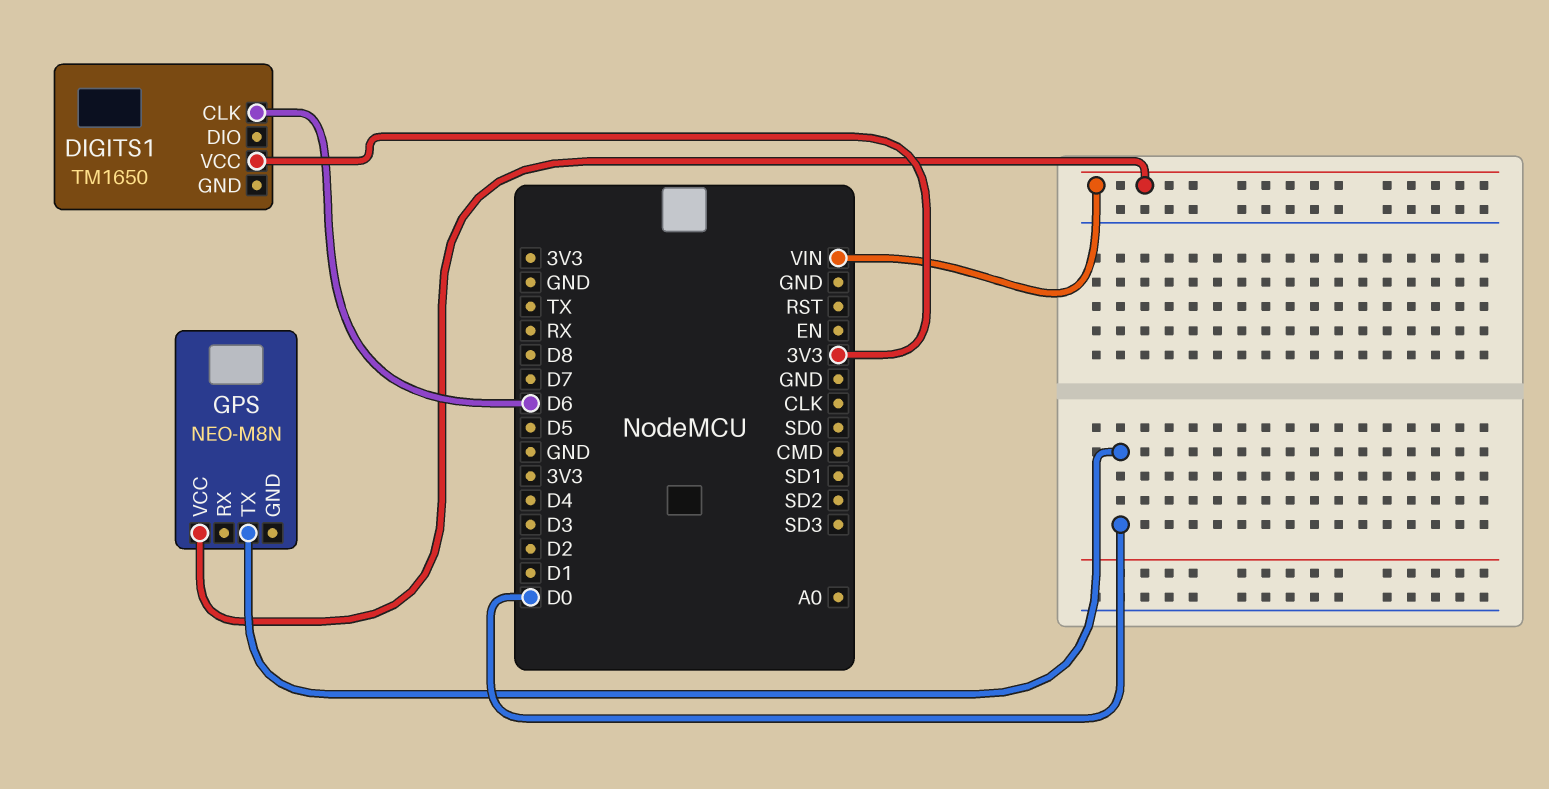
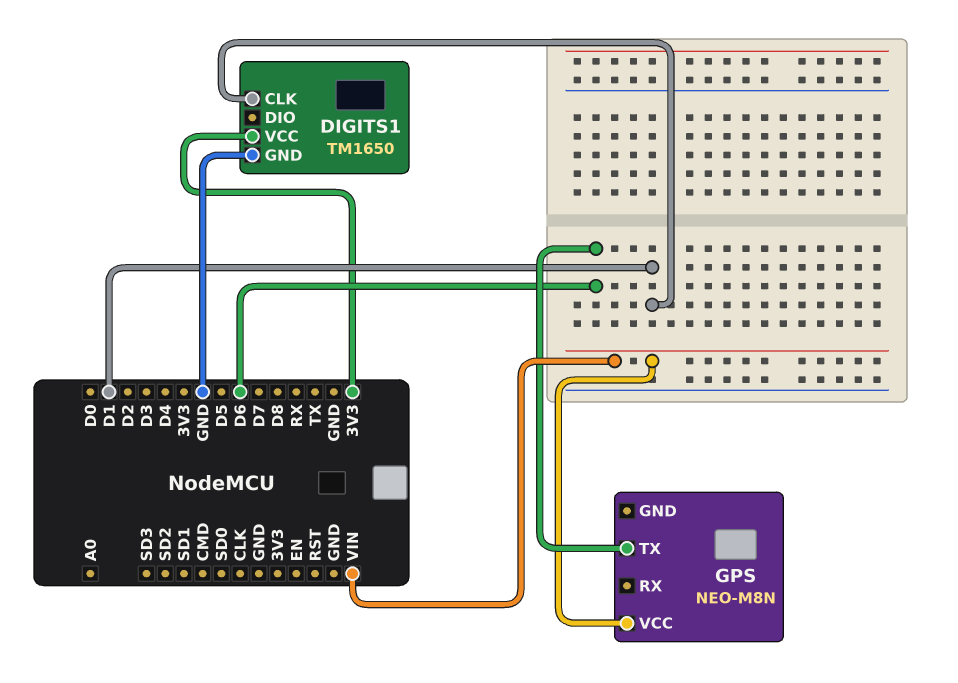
DIGITS1 pin CLK: D6 -> D1
DIGITS1 pin GND: none -> GND
GPS pin TX: D0 -> D6

